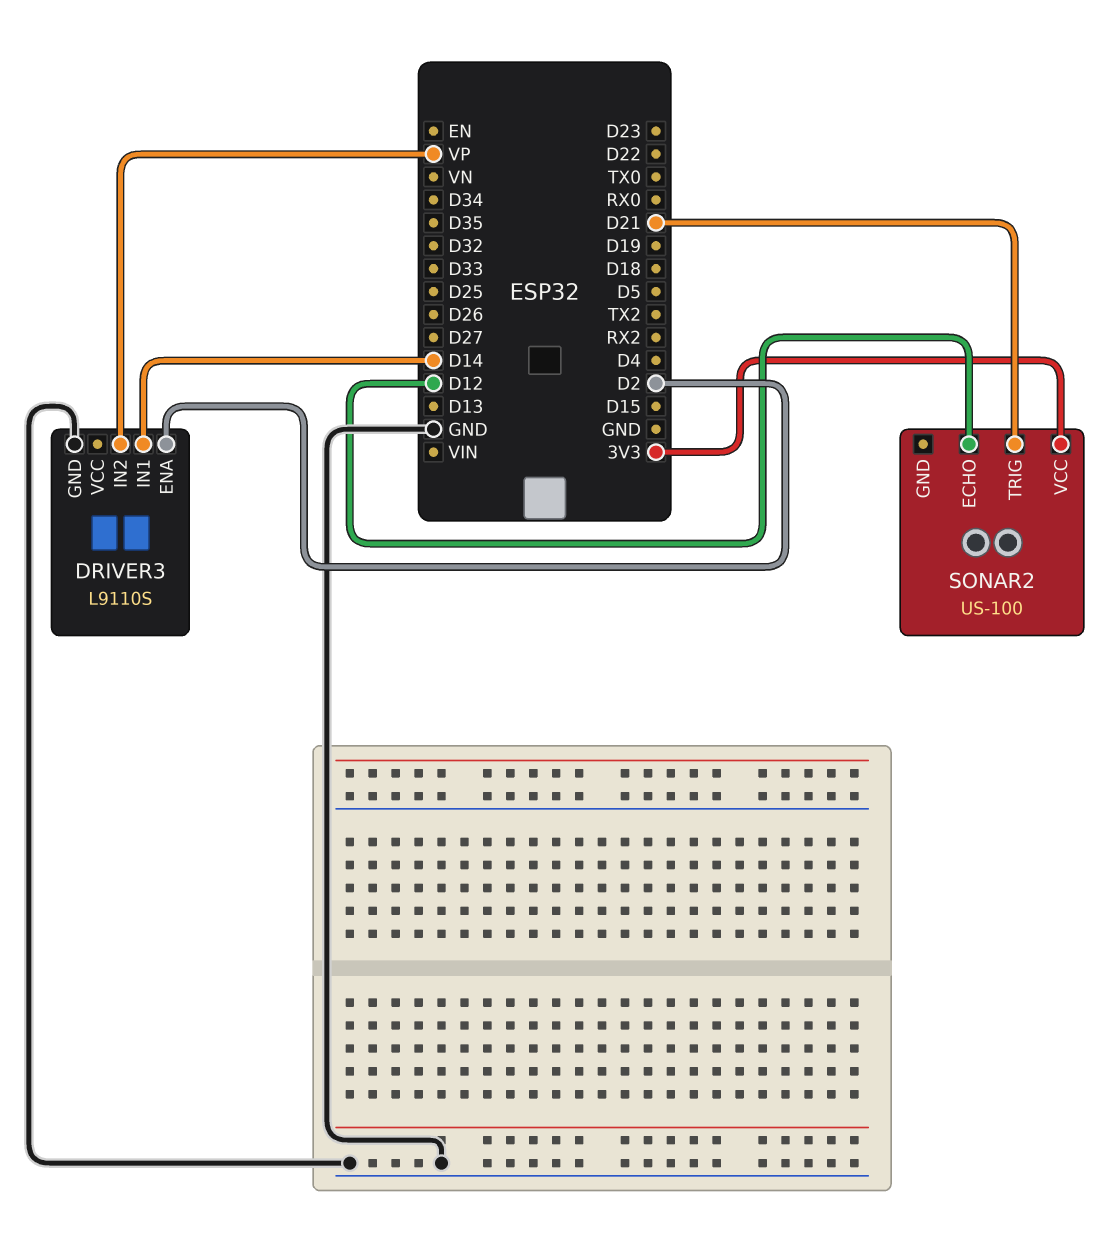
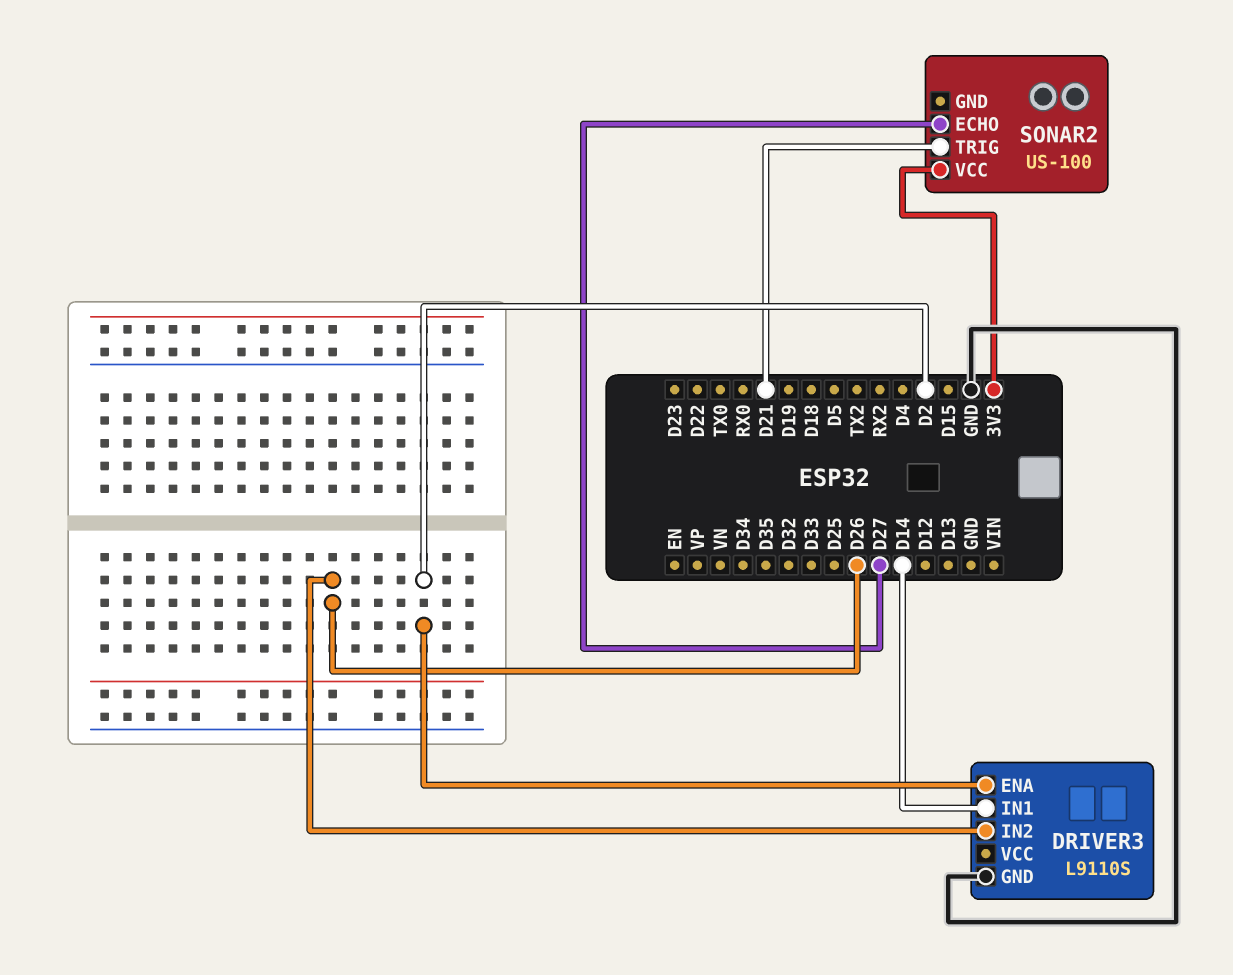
DRIVER3 pin IN2: VP -> D26
SONAR2 pin ECHO: D12 -> D27

